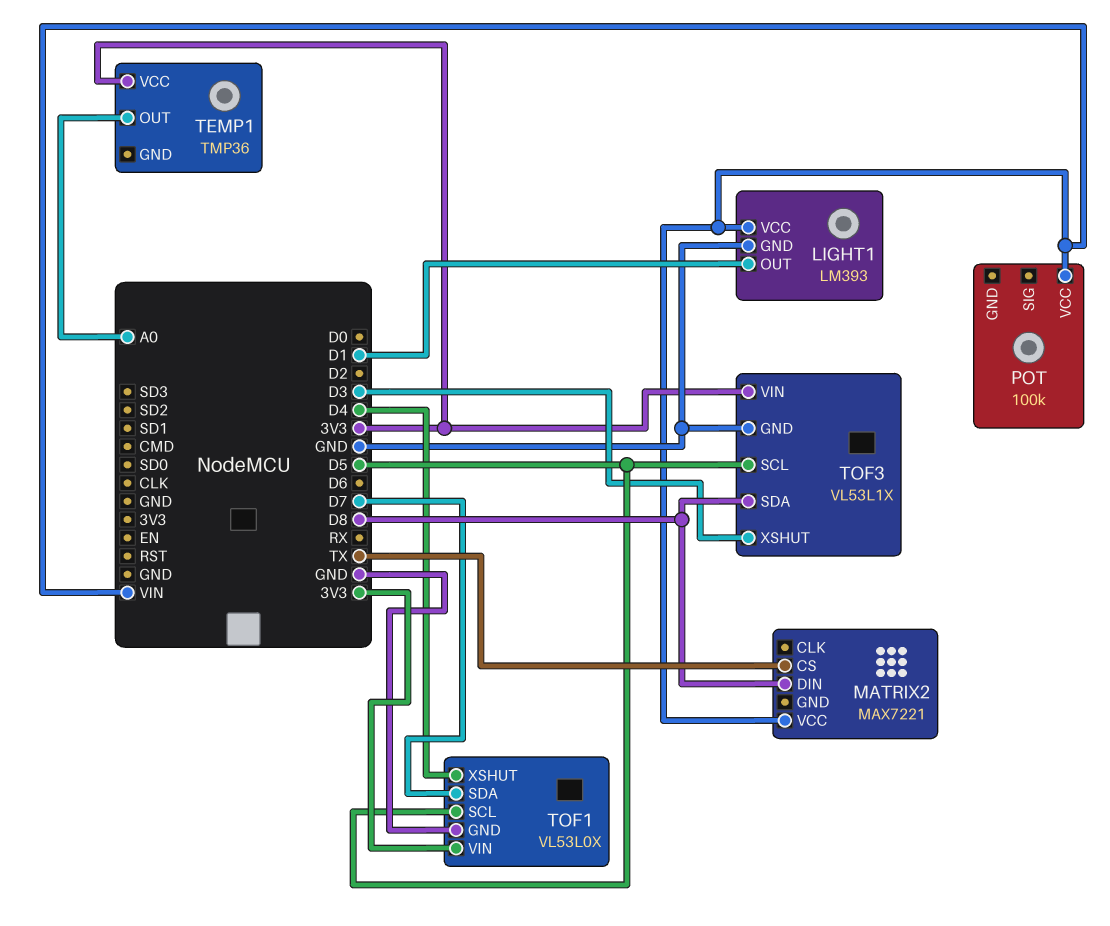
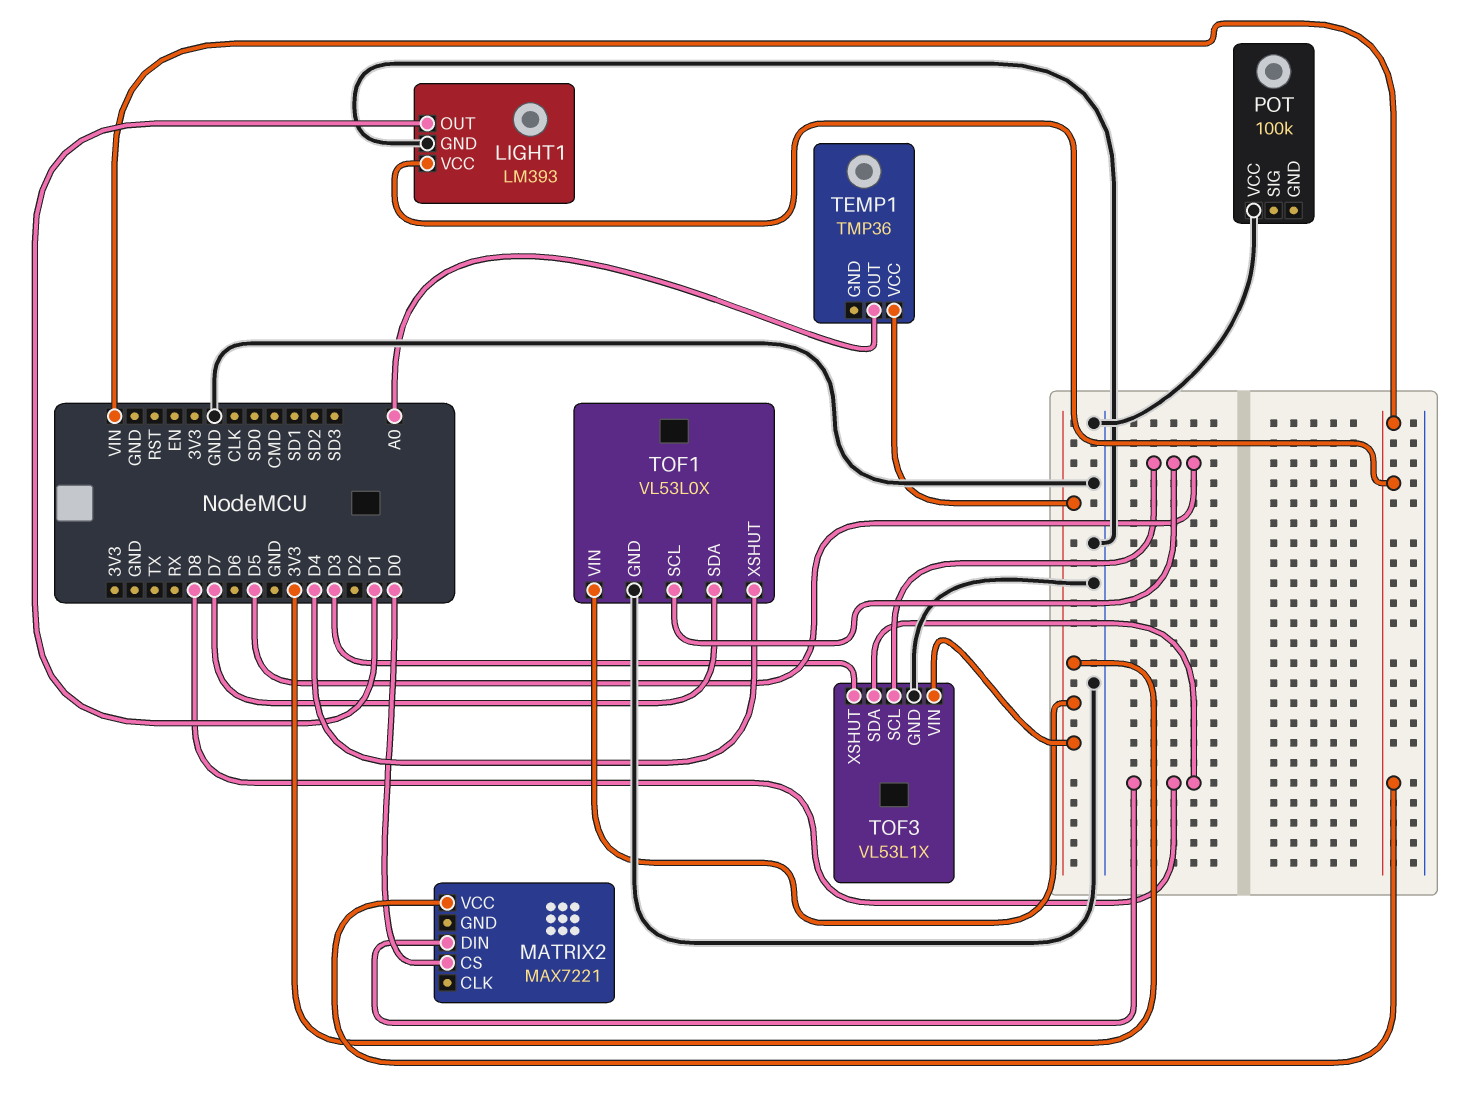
MATRIX2 pin CS: TX -> D0
POT pin VCC: VIN -> GND

